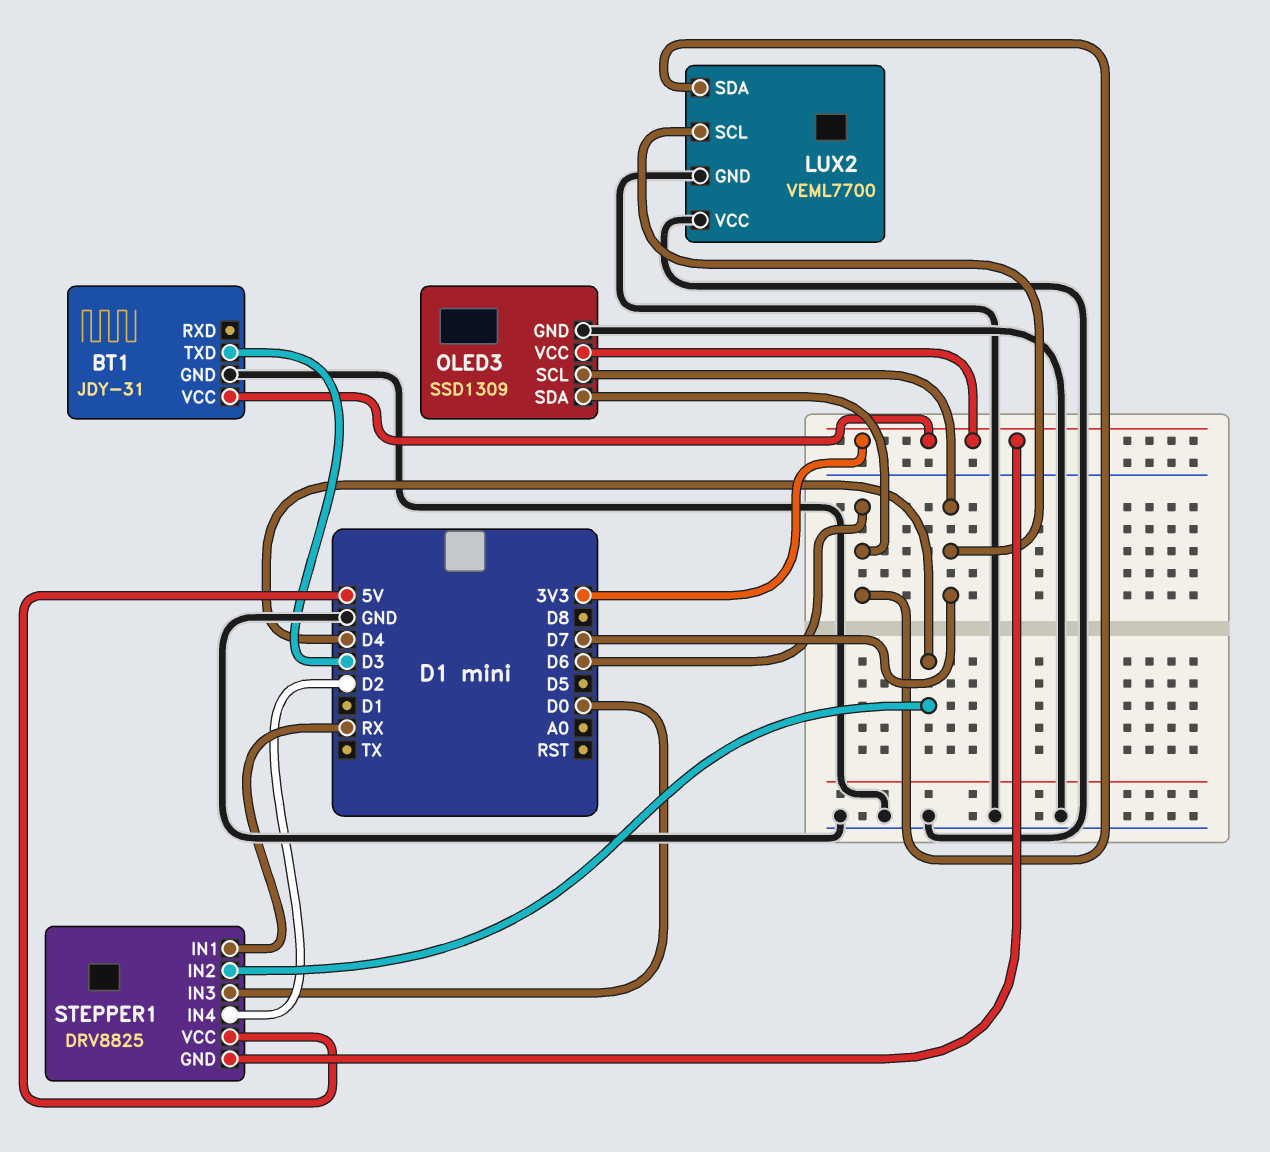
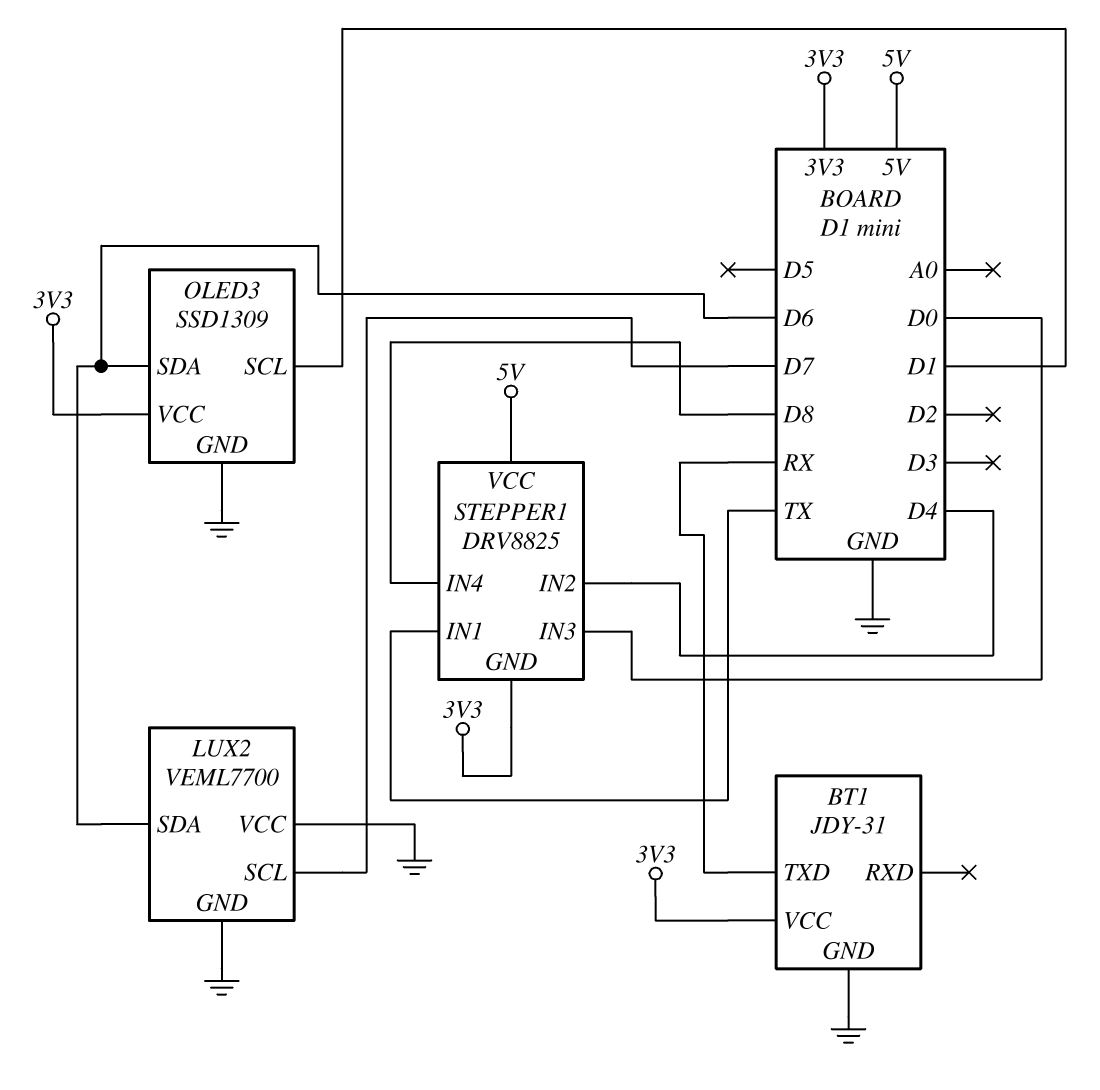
BT1 pin TXD: D3 -> RX
OLED3 pin SCL: D7 -> D1
STEPPER1 pin IN1: RX -> TX
STEPPER1 pin IN4: D2 -> D8

